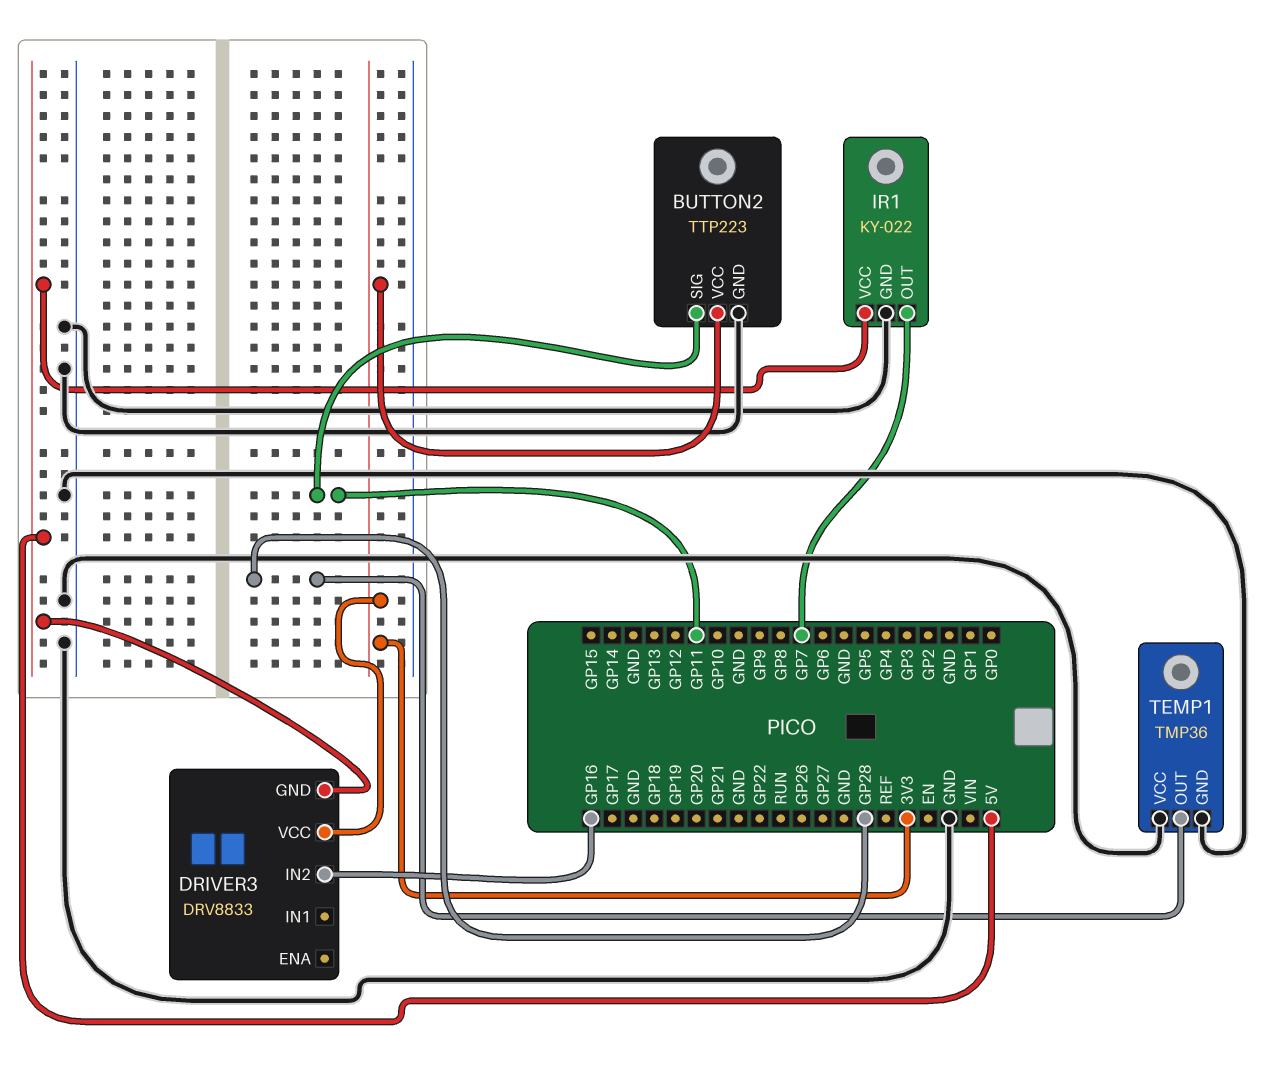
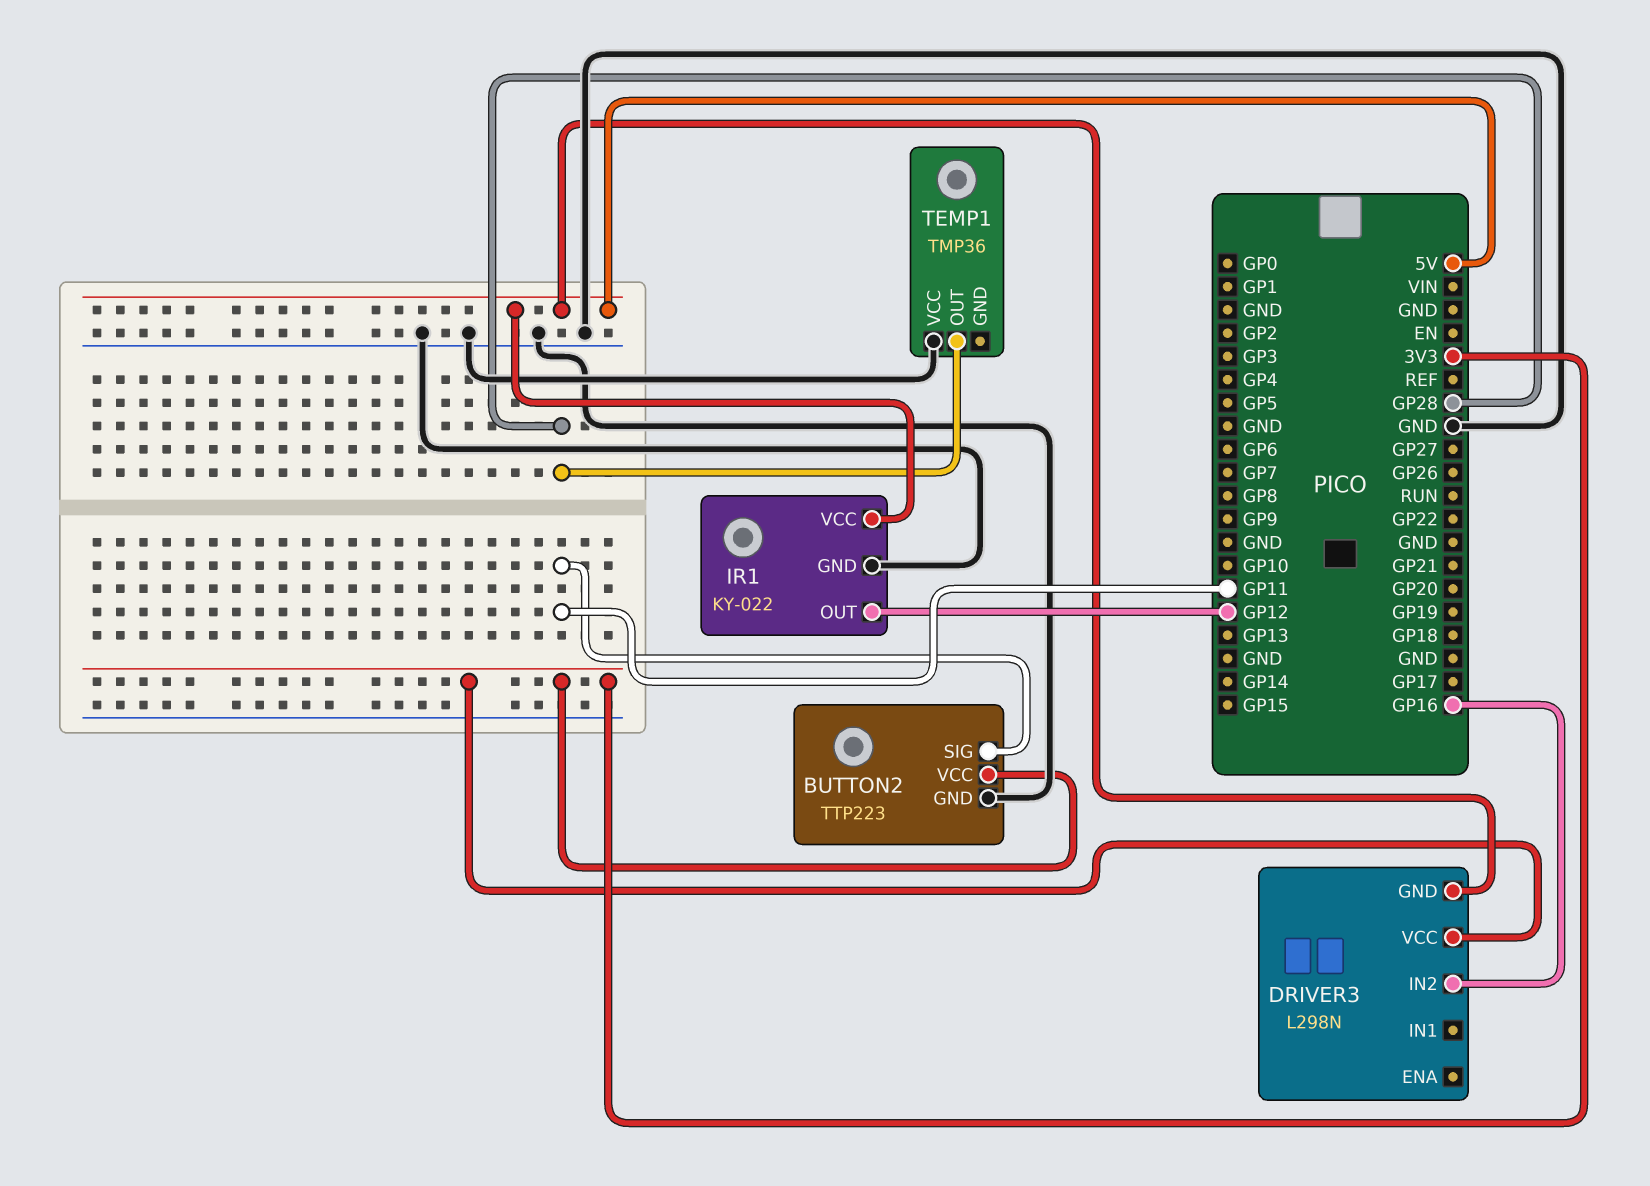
DRIVER3: DRV8833 -> L298N
IR1 pin OUT: GP7 -> GP12
TEMP1 pin GND: GND -> none

